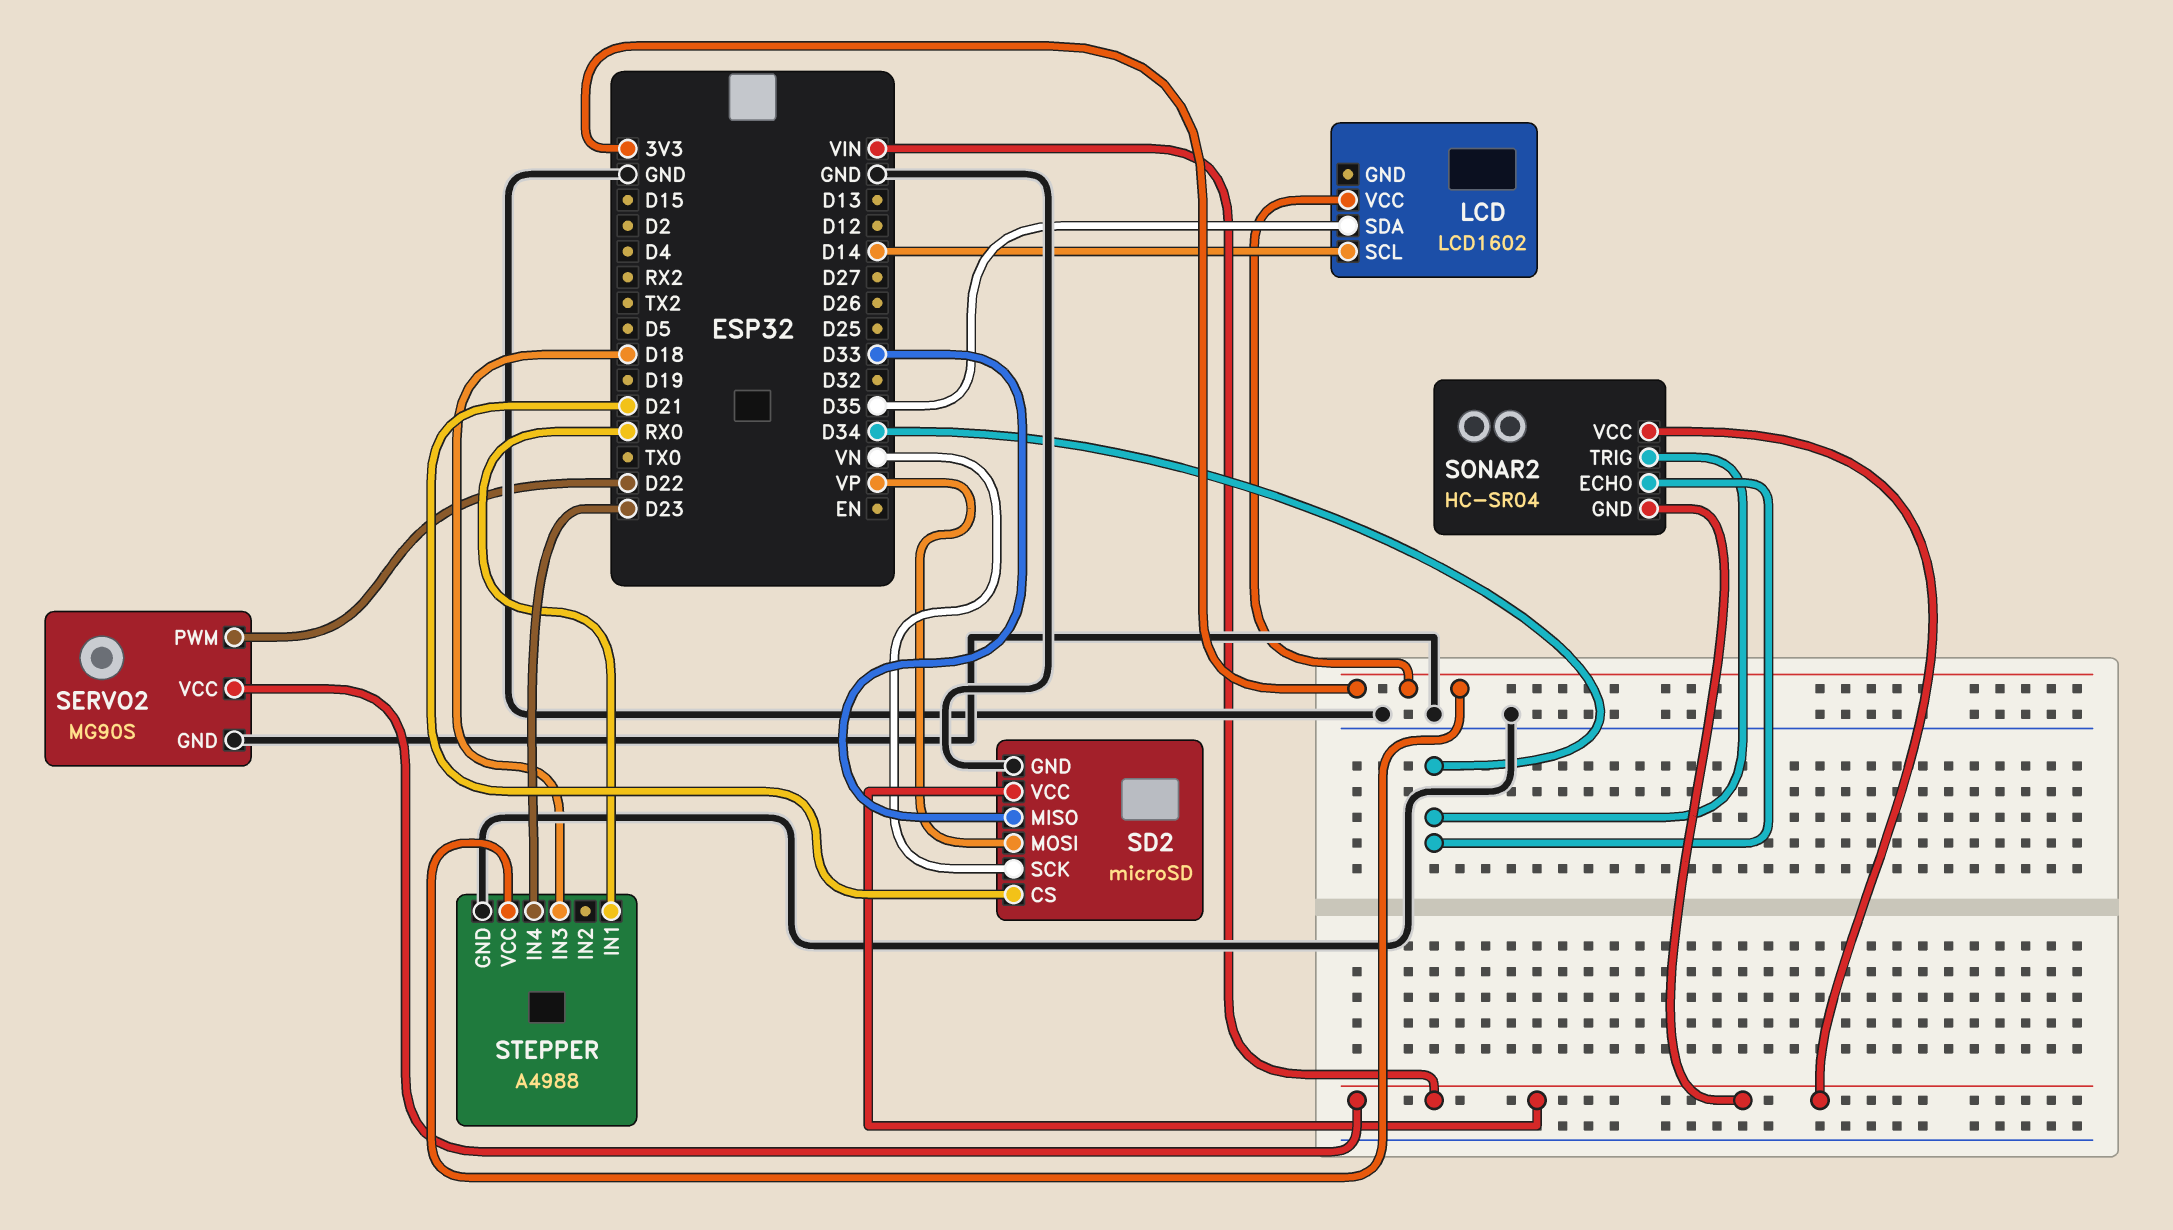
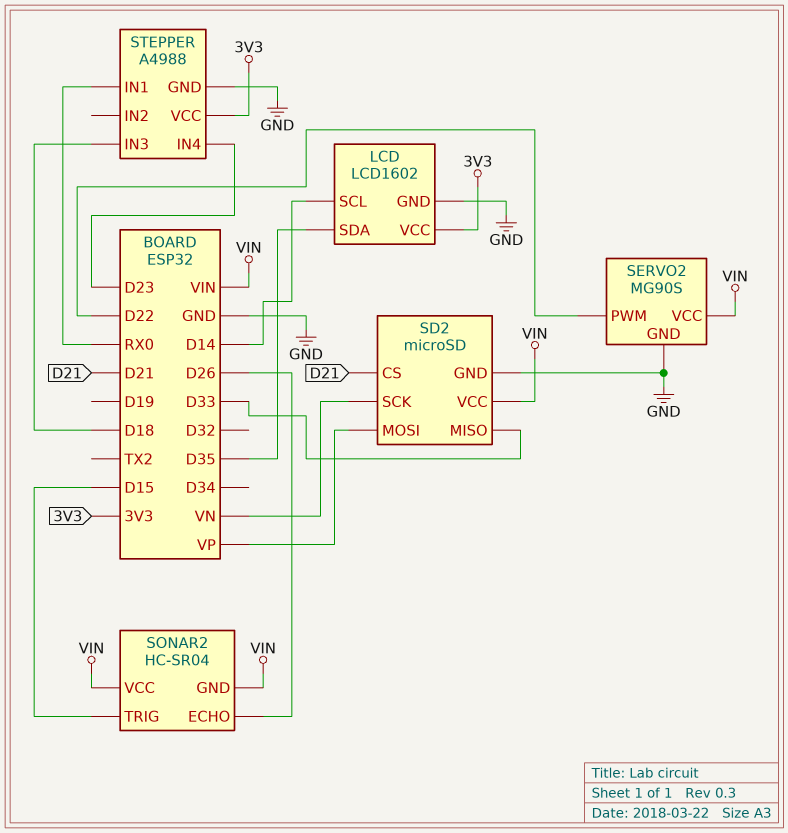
LCD pin GND: none -> GND
SONAR2 pin ECHO: D34 -> D26
SONAR2 pin TRIG: D34 -> D15

